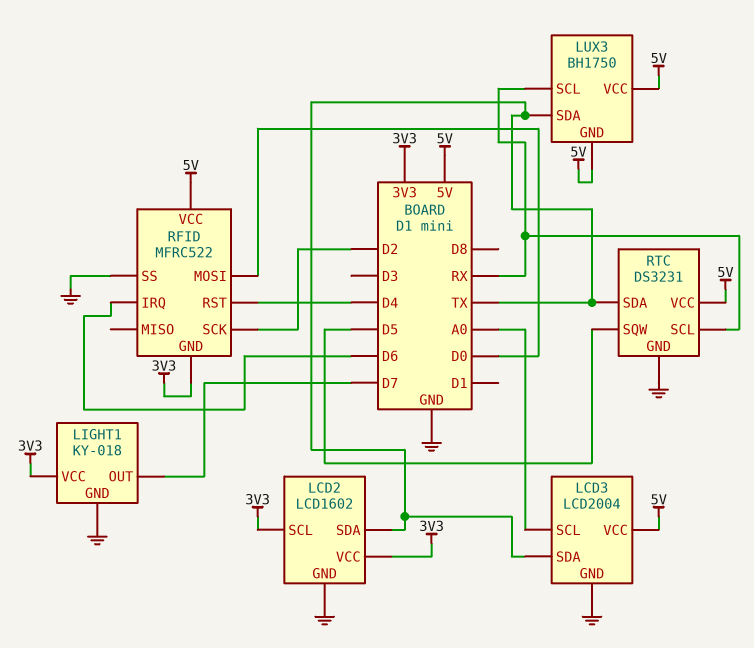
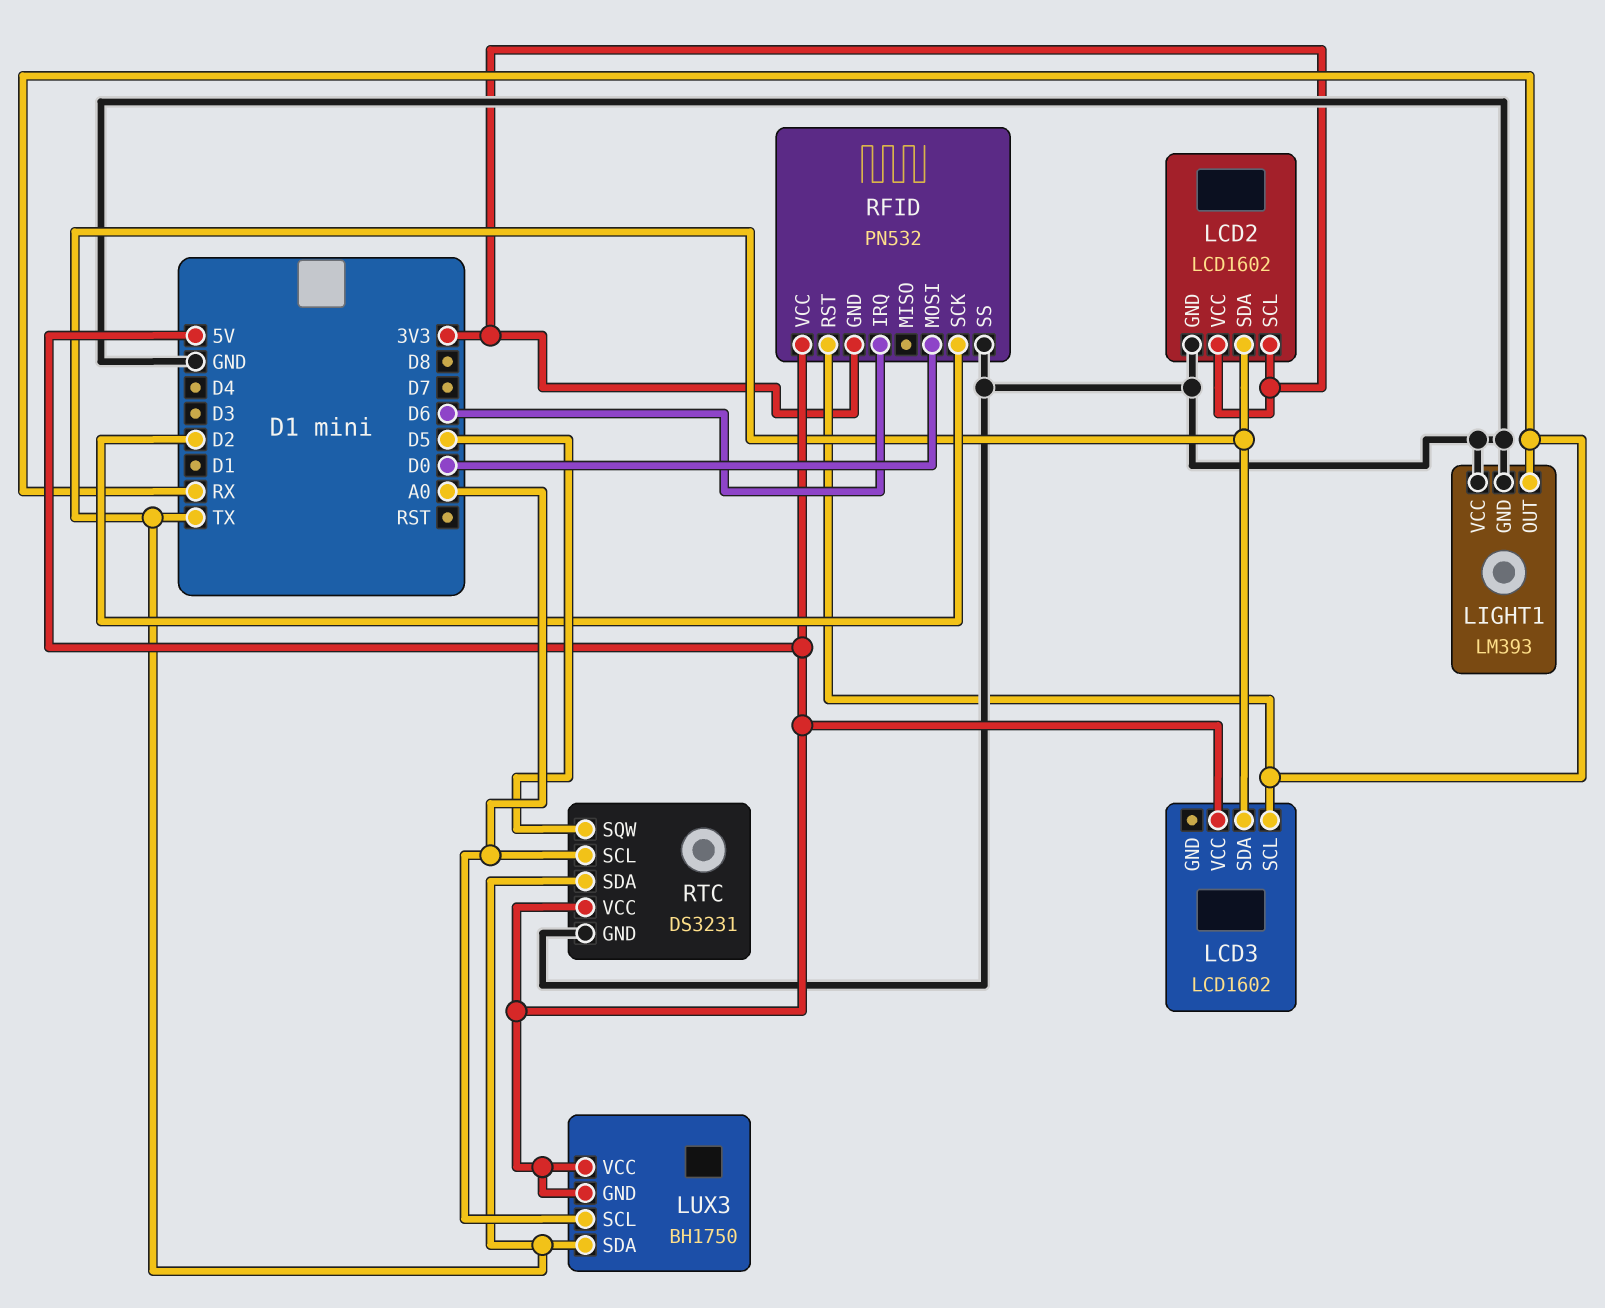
LCD3: LCD2004 -> LCD1602
LCD3 pin GND: GND -> none
LCD3 pin SCL: A0 -> RX
LIGHT1: KY-018 -> LM393
LIGHT1 pin OUT: D7 -> RX
LIGHT1 pin VCC: 3V3 -> GND
LUX3 pin SCL: RX -> A0
RFID: MFRC522 -> PN532
RFID pin RST: D4 -> RX
RTC pin SCL: RX -> A0

